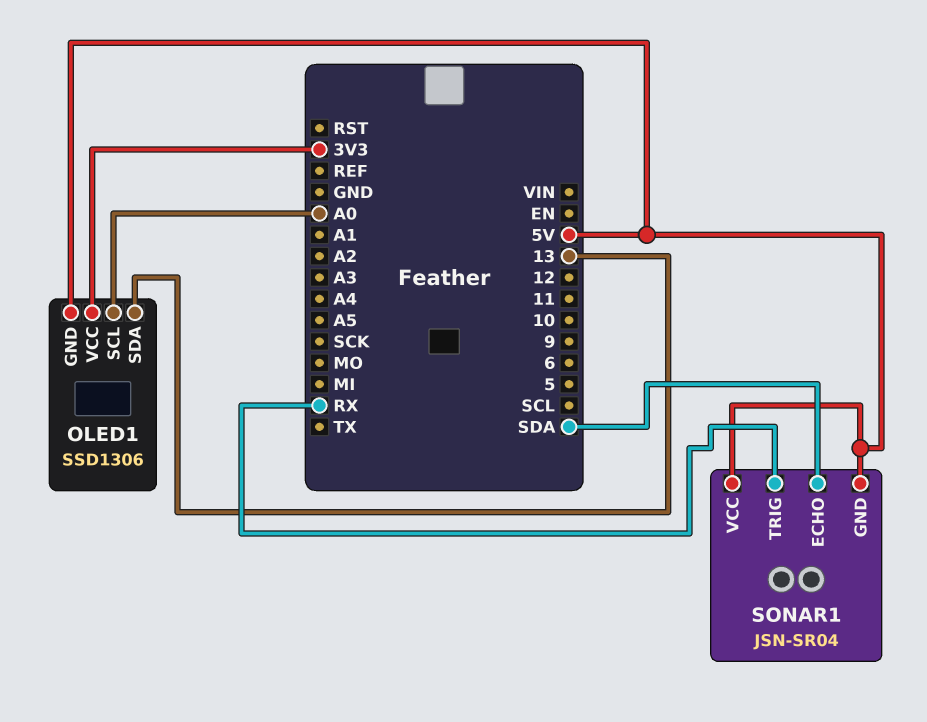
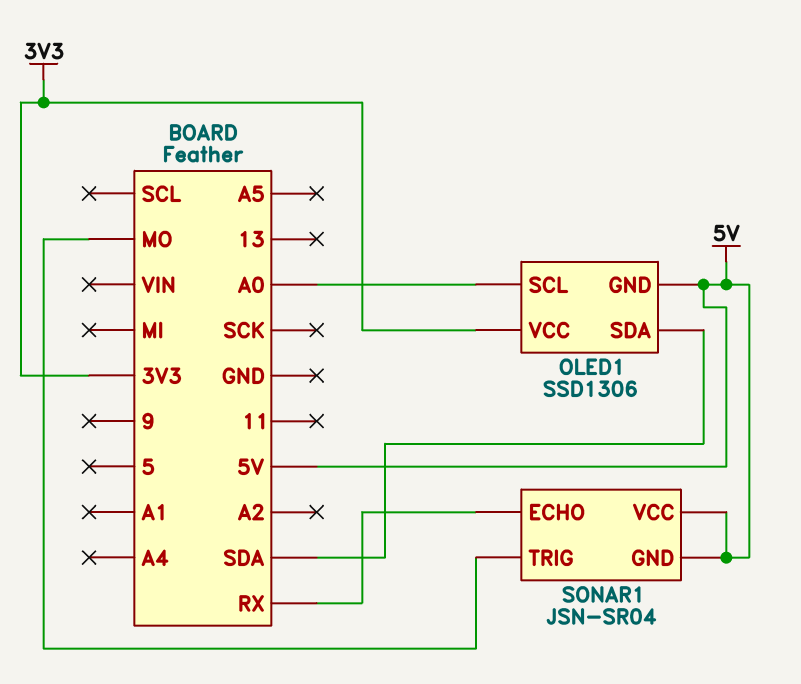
OLED1 pin SDA: 13 -> SDA
SONAR1 pin ECHO: SDA -> RX
SONAR1 pin TRIG: RX -> MO

